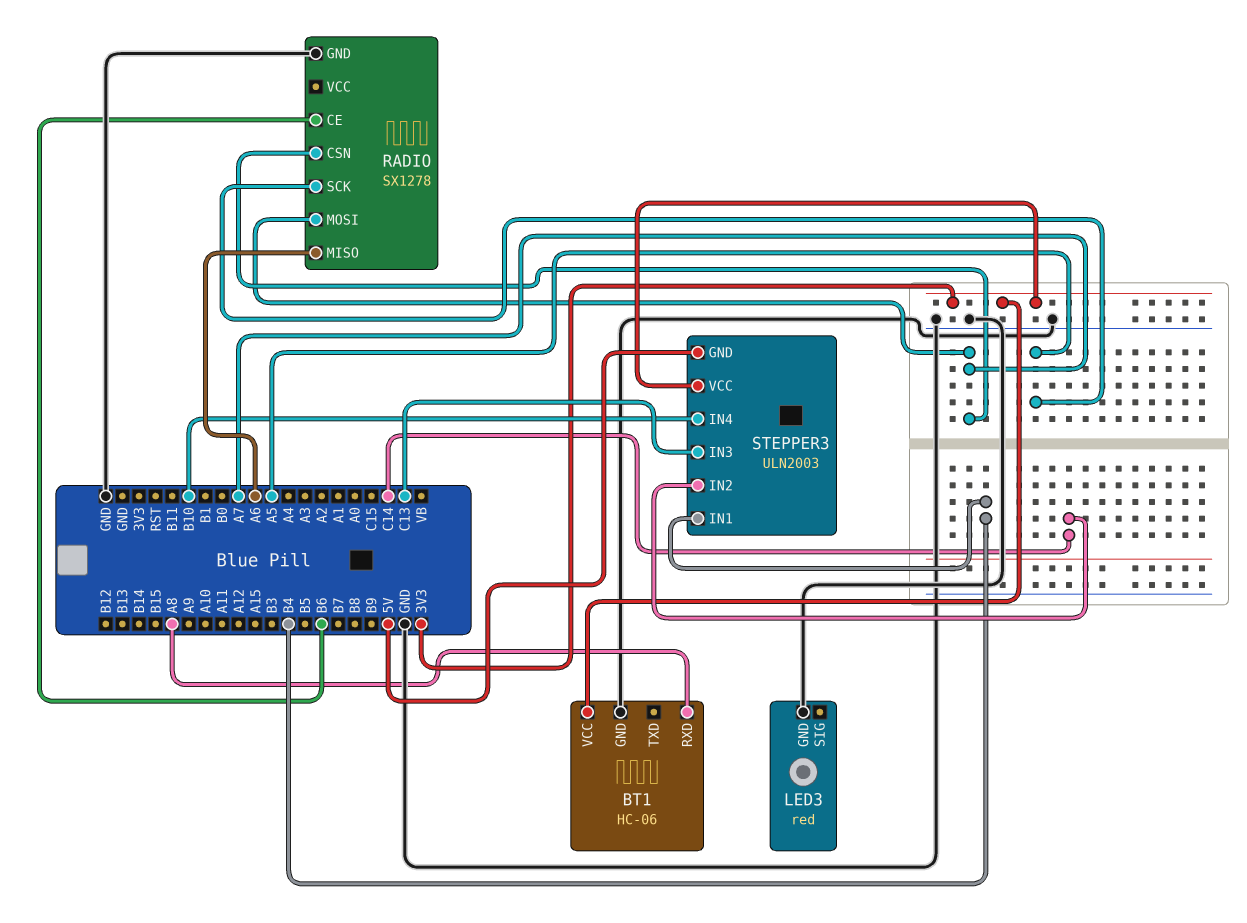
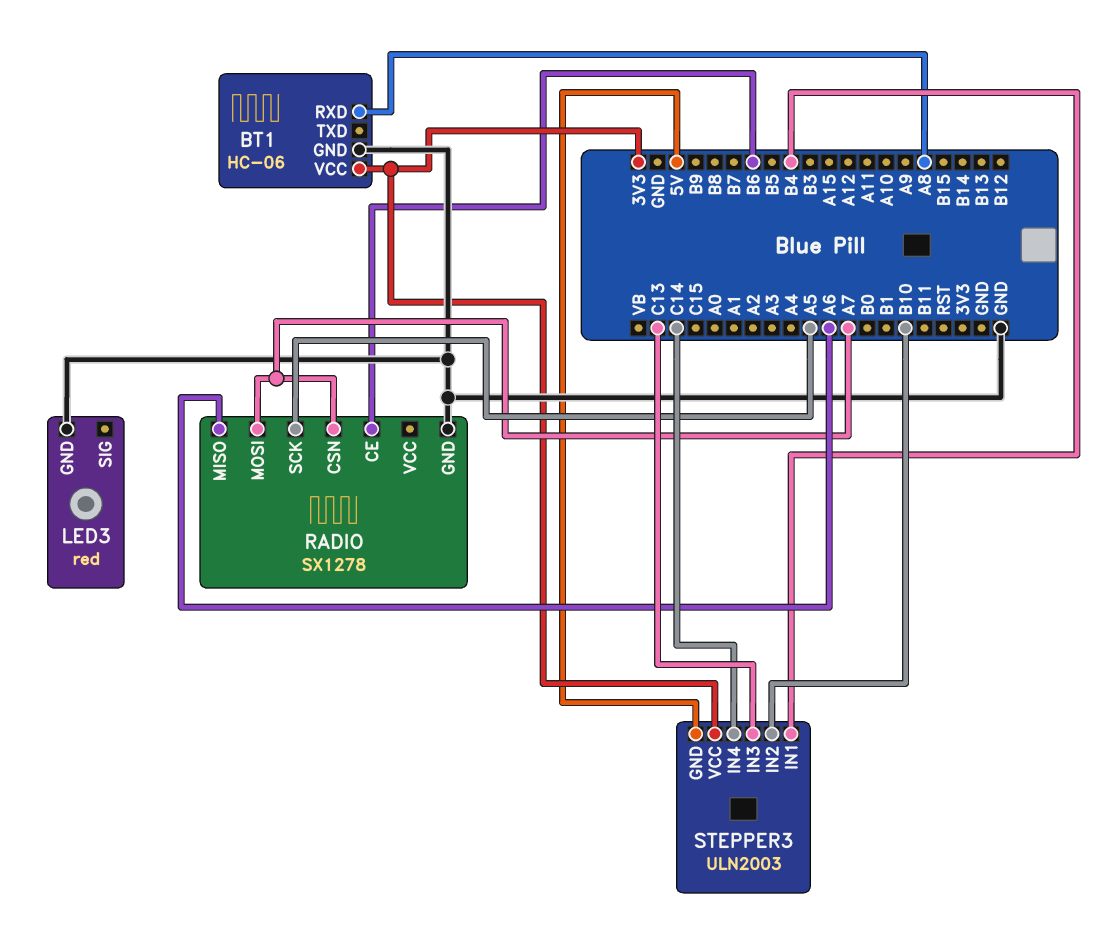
STEPPER3 pin IN2: C14 -> B10
STEPPER3 pin IN4: B10 -> C14

